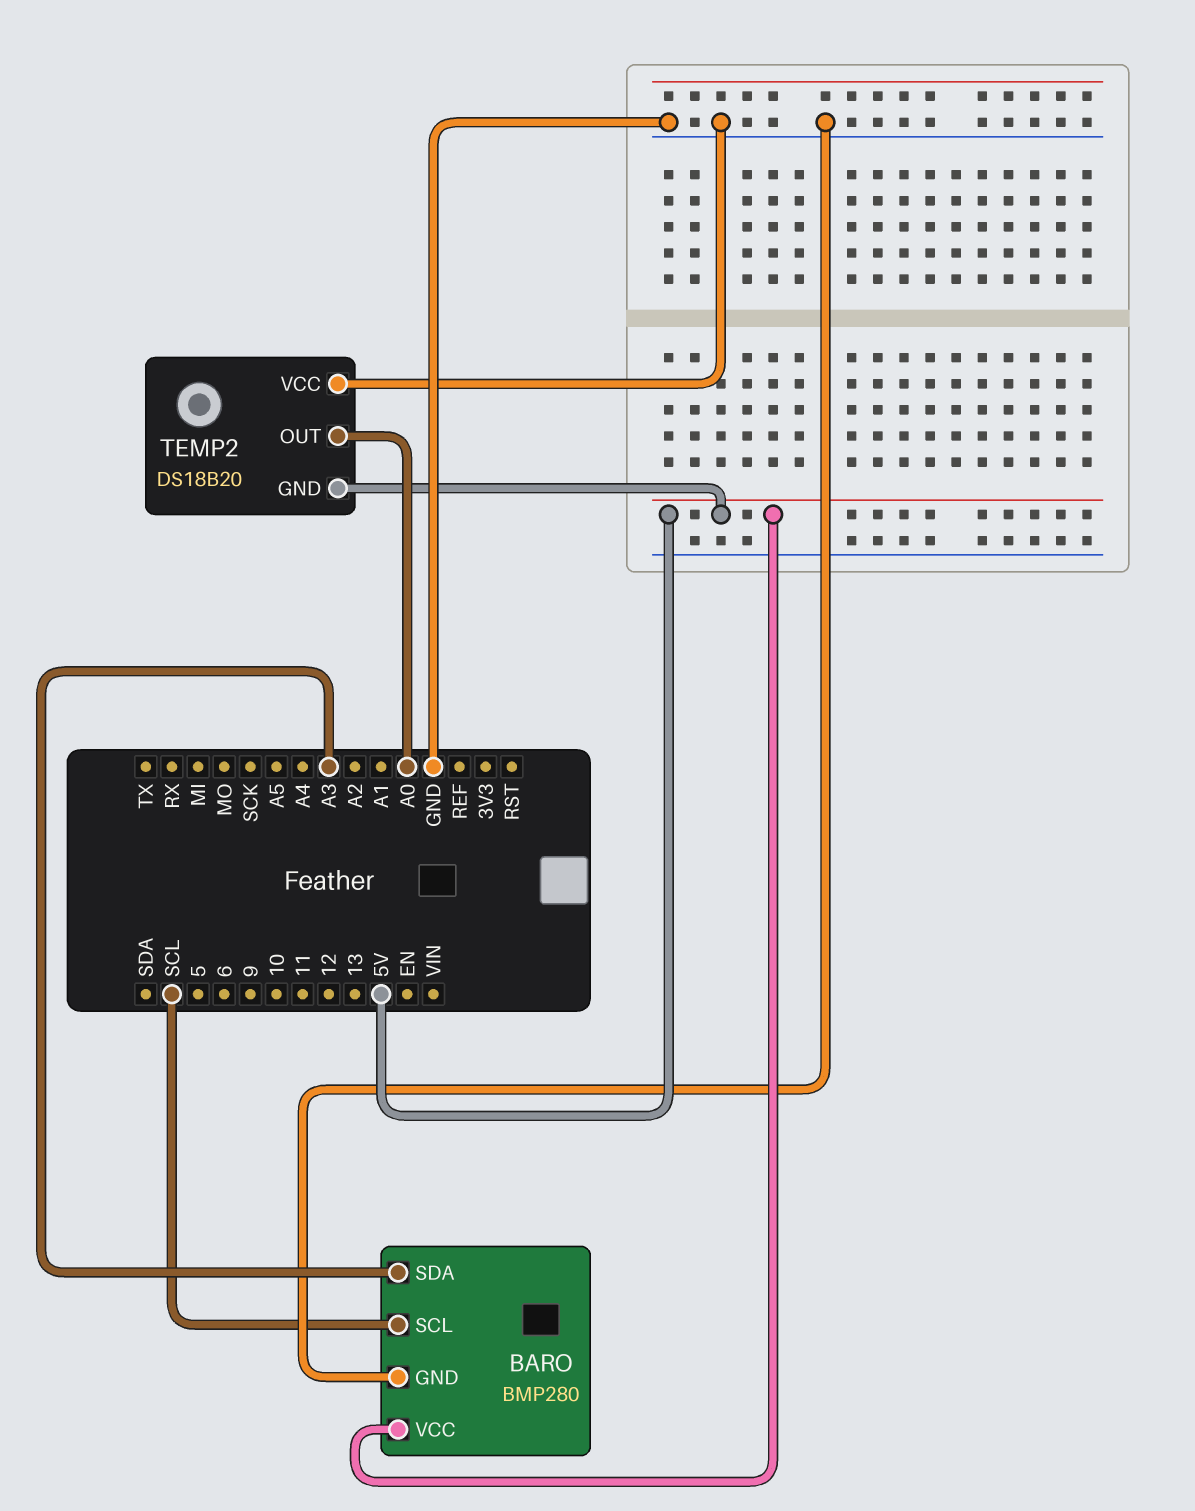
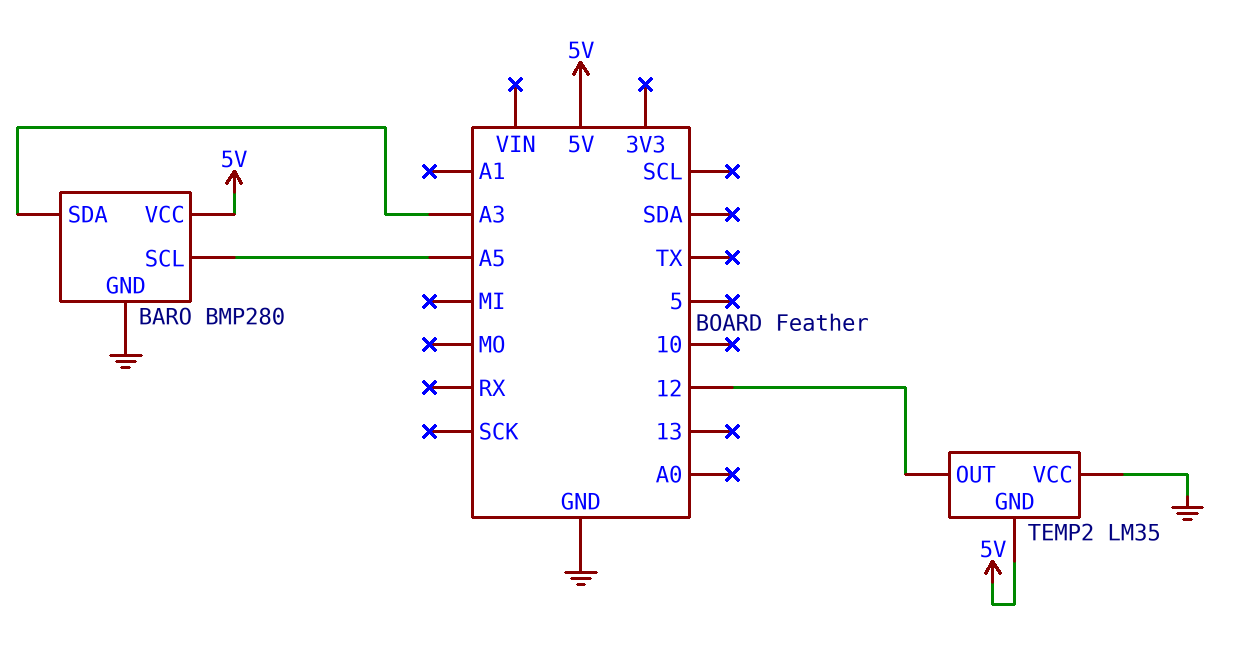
BARO pin SCL: SCL -> A5
TEMP2: DS18B20 -> LM35
TEMP2 pin OUT: A0 -> 12

